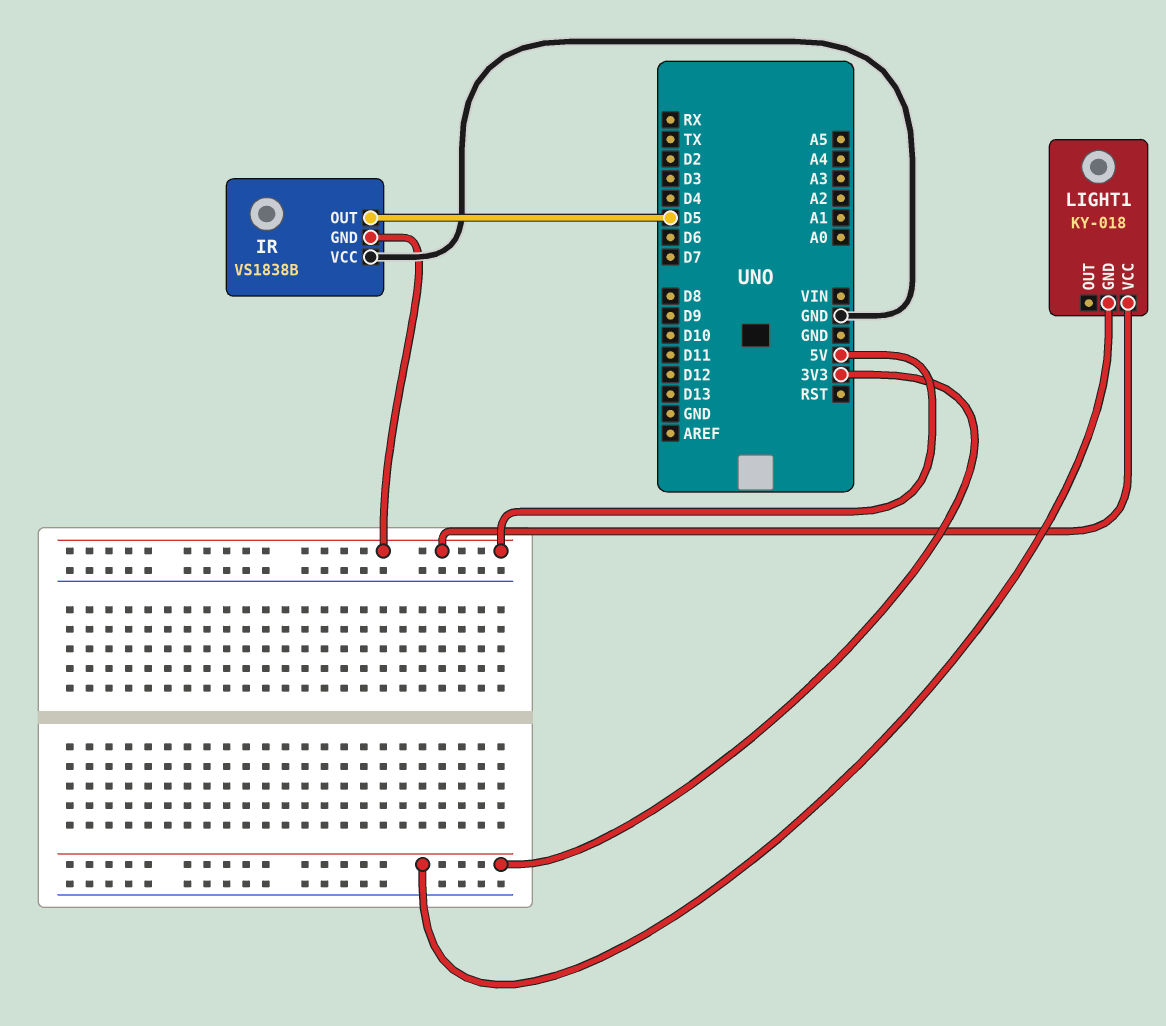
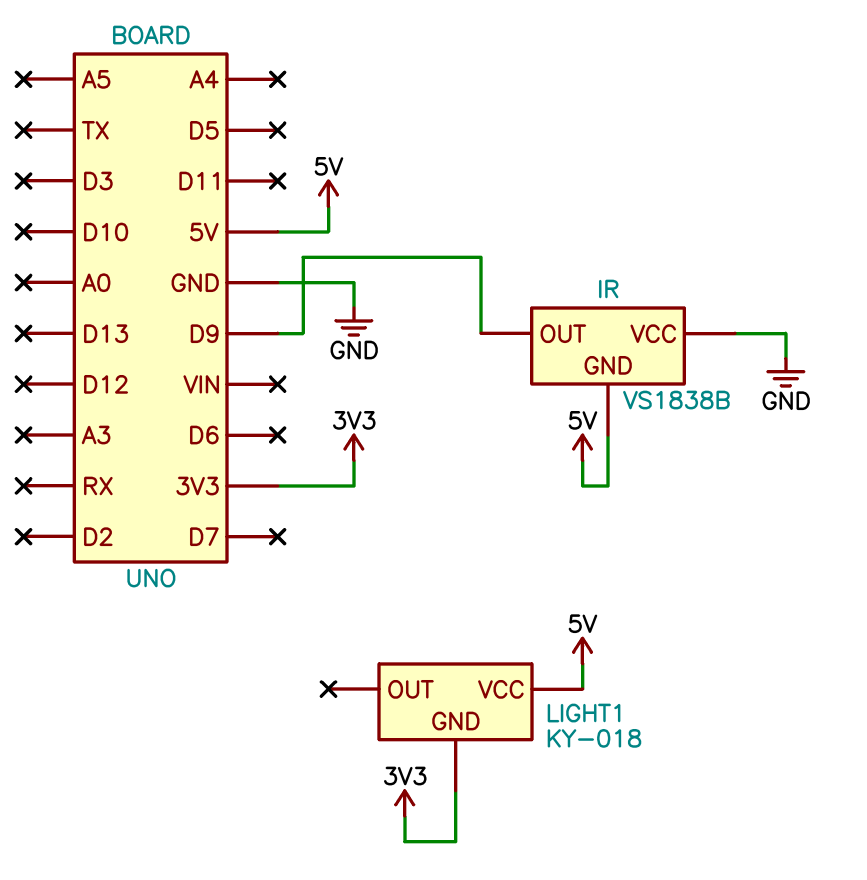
IR pin OUT: D5 -> D9

